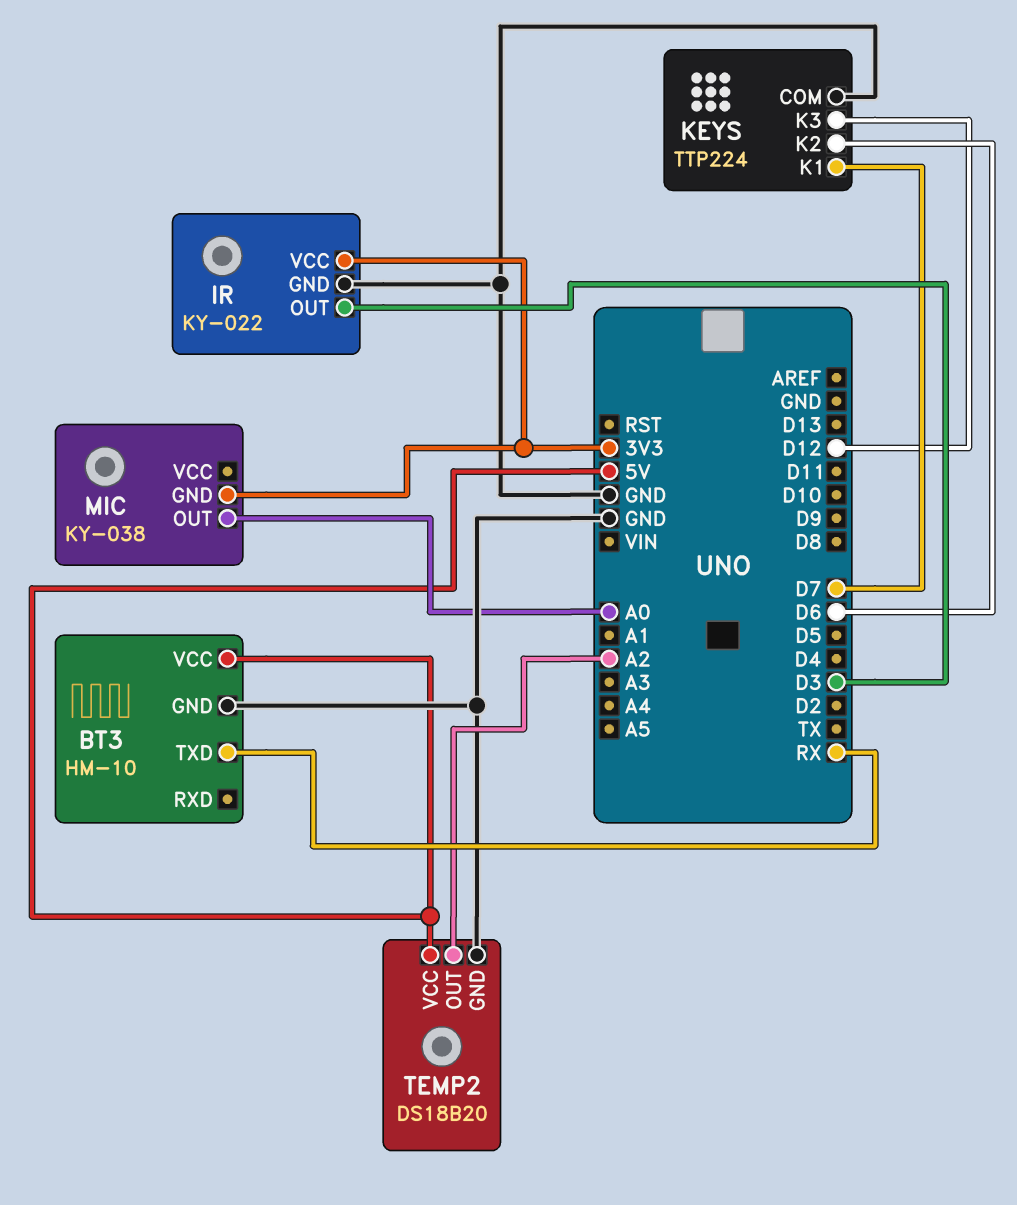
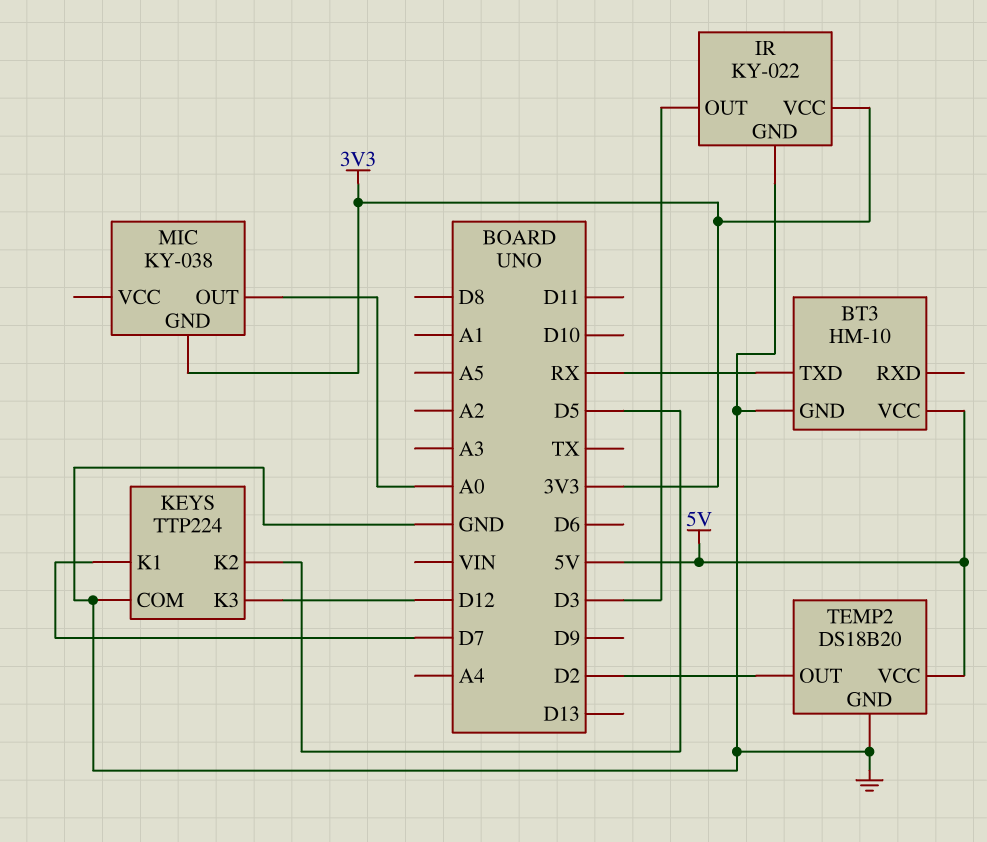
KEYS pin K2: D6 -> D5
TEMP2 pin OUT: A2 -> D2

